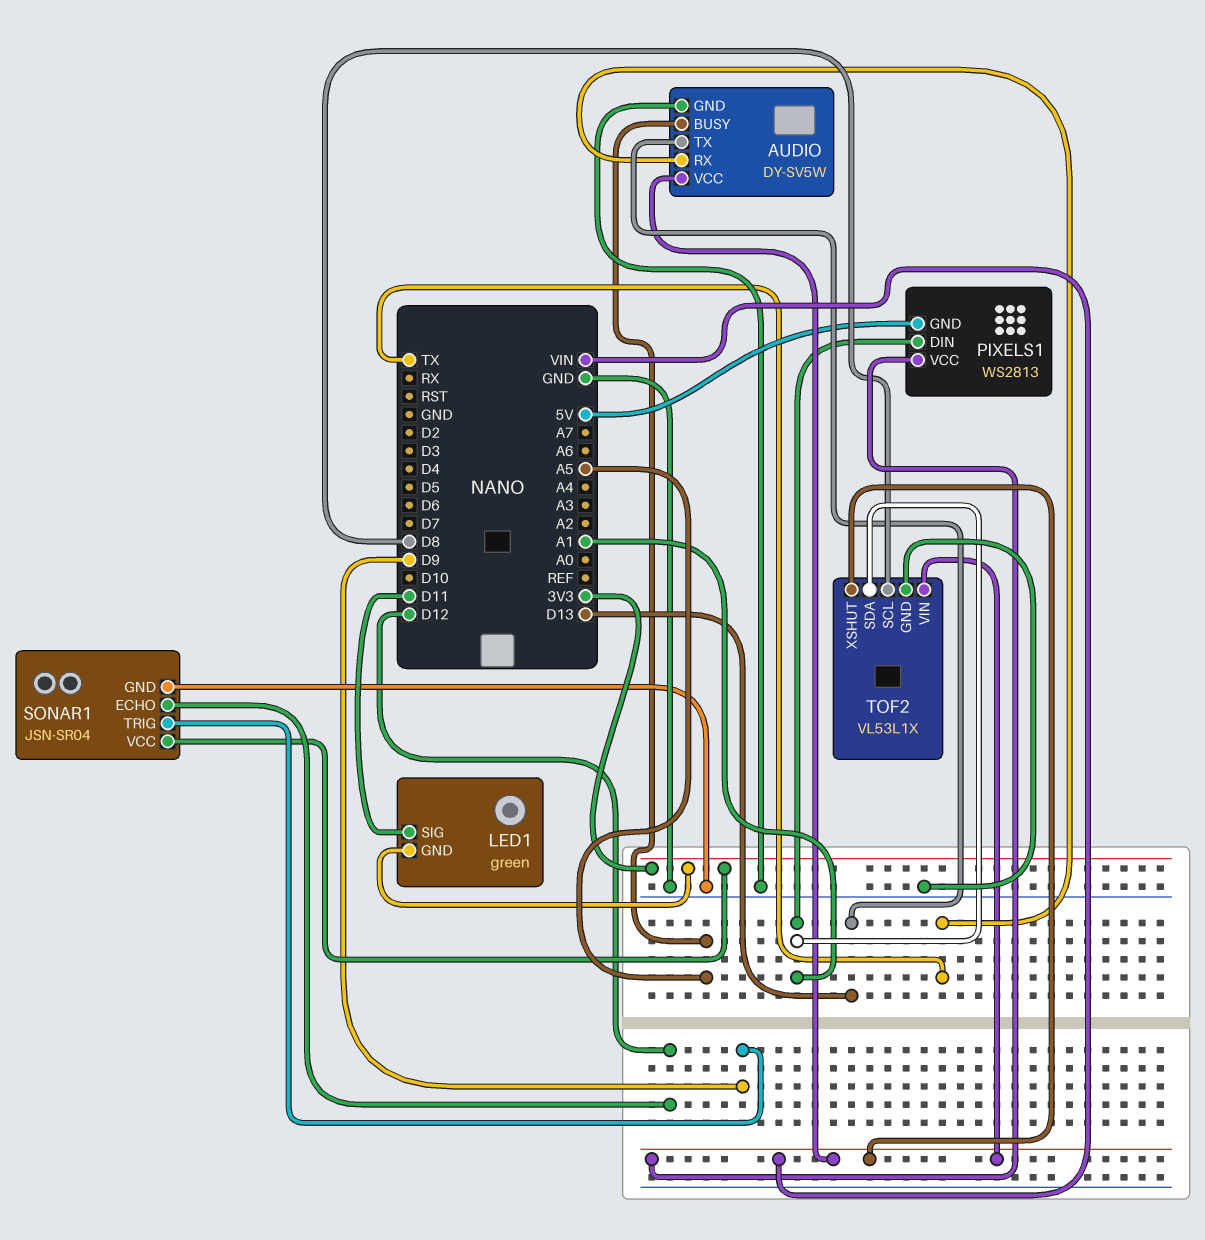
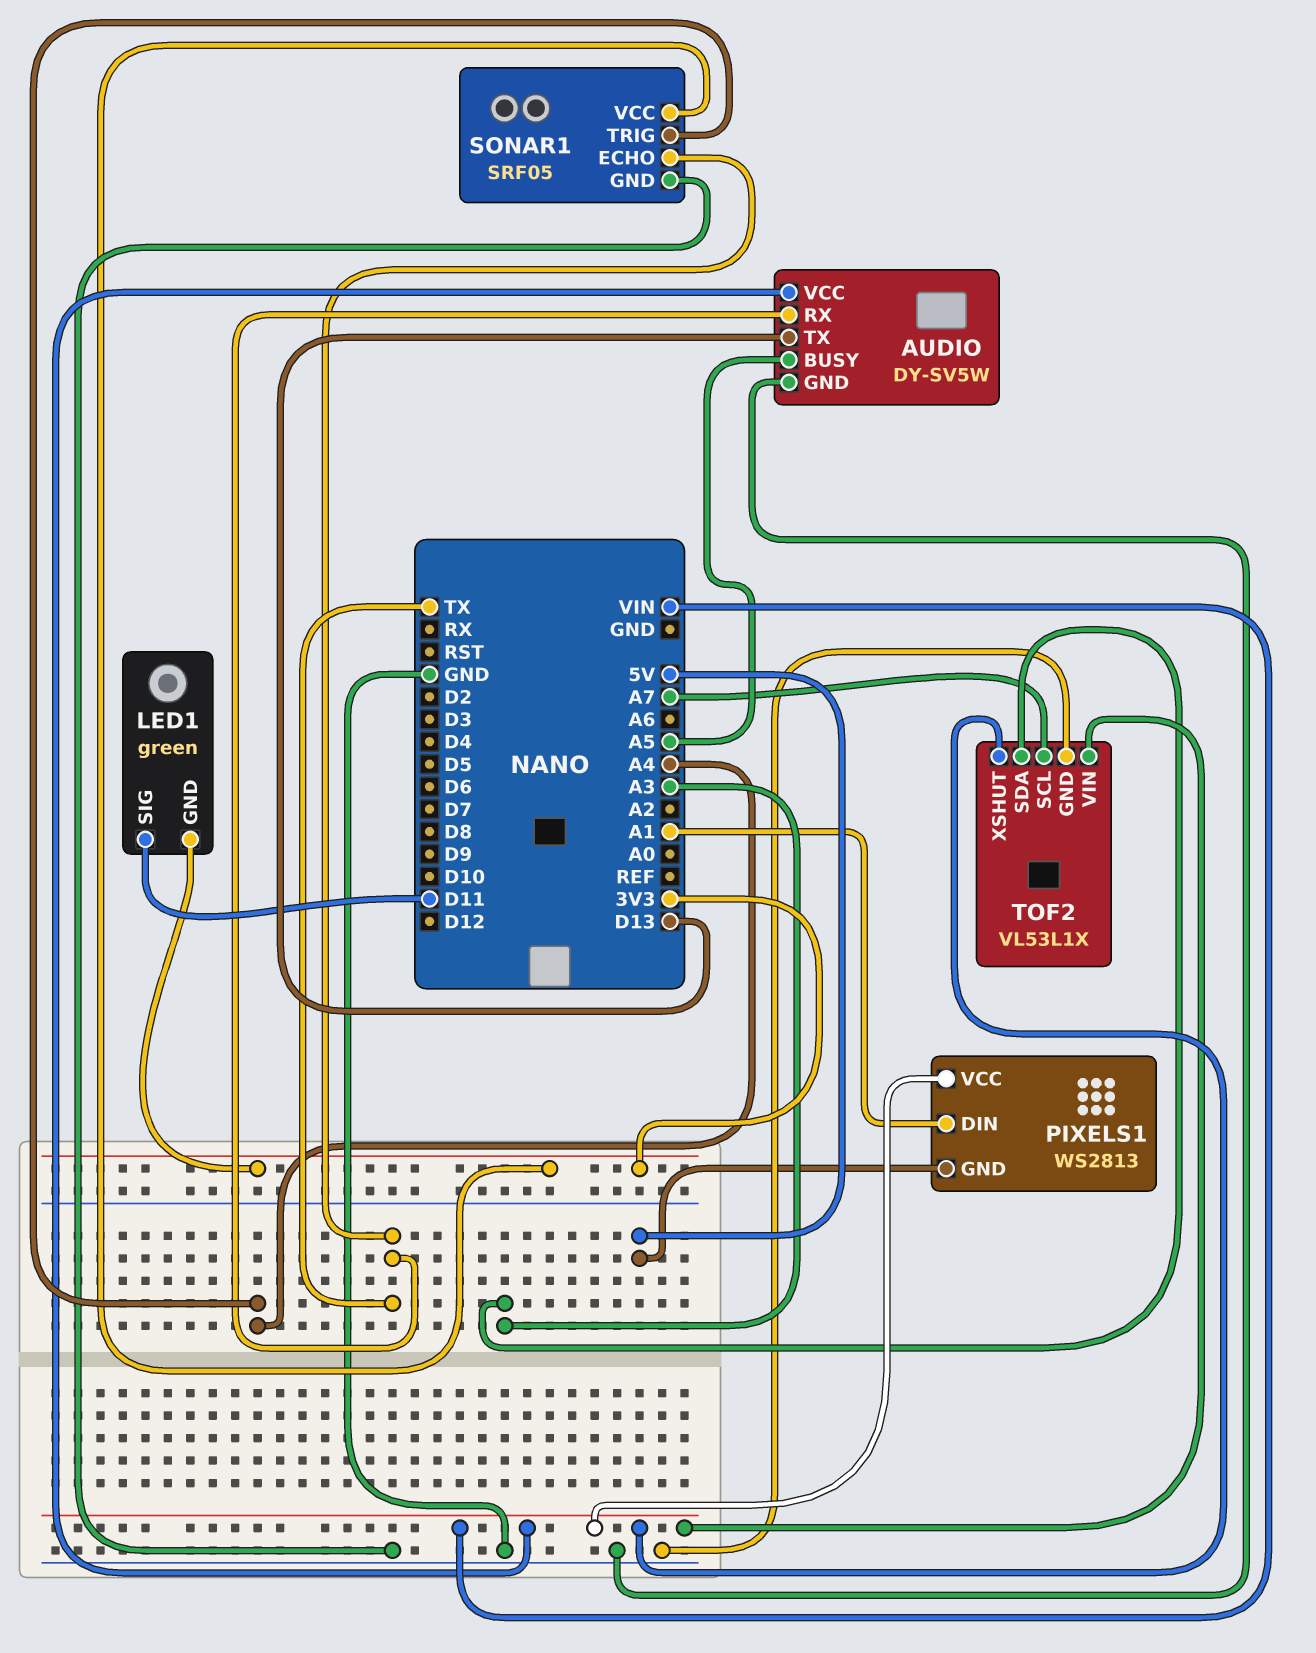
SONAR1: JSN-SR04 -> SRF05
SONAR1 pin ECHO: D12 -> TX
SONAR1 pin TRIG: D9 -> A4
TOF2 pin SCL: D8 -> A7
TOF2 pin SDA: A1 -> A3

